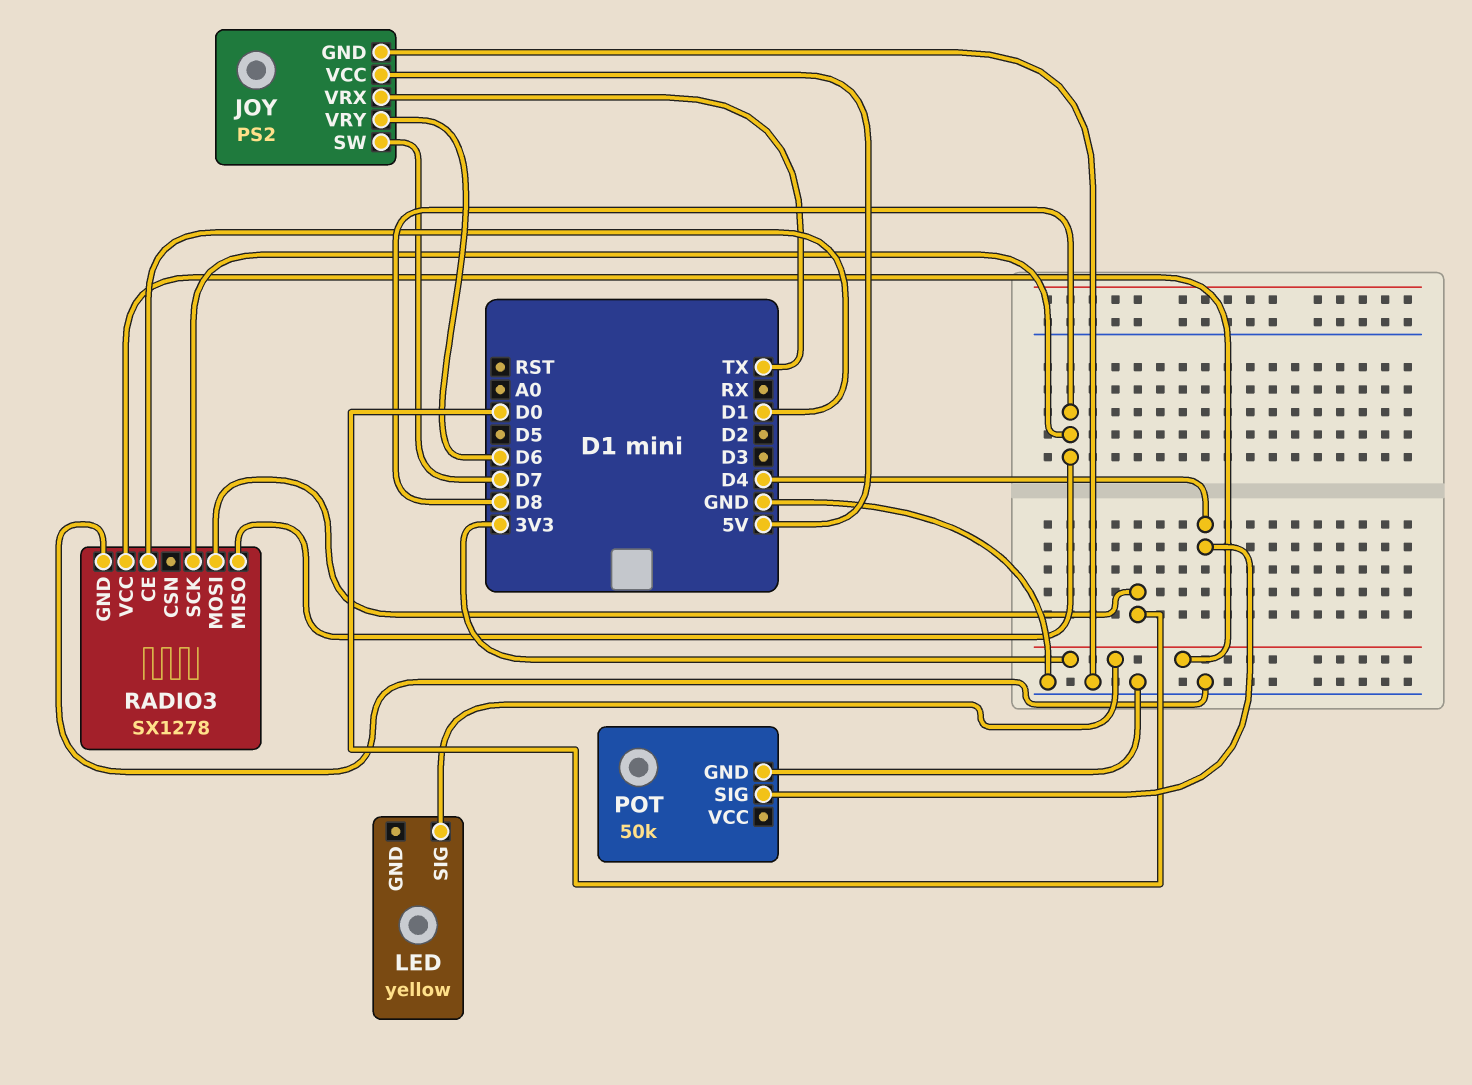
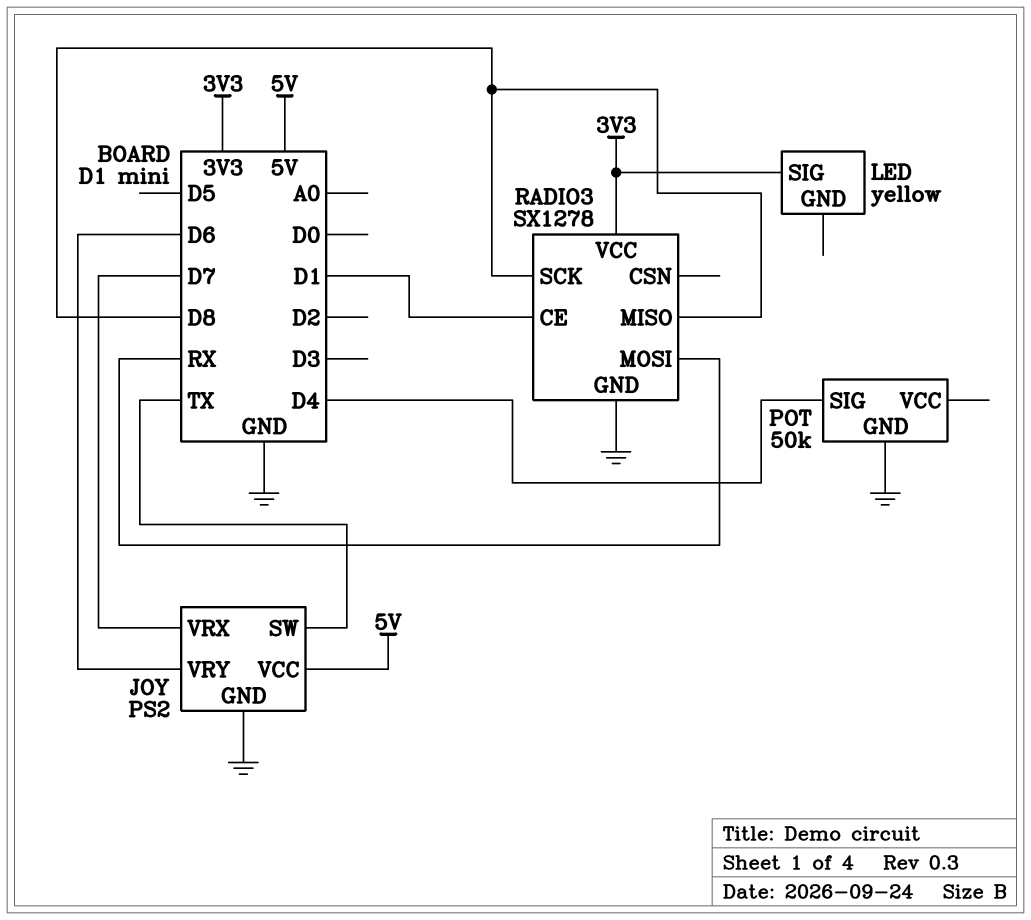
JOY pin SW: D7 -> TX
JOY pin VRX: TX -> D7
RADIO3 pin MOSI: D0 -> RX

